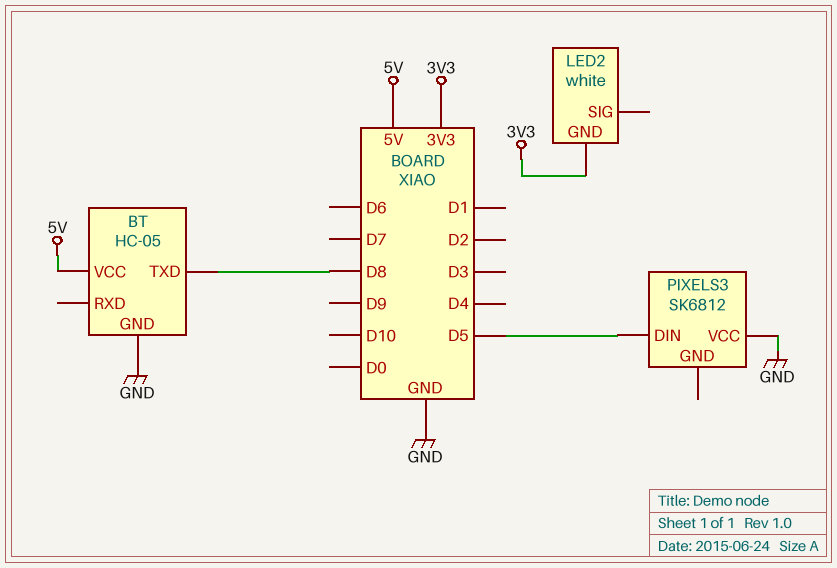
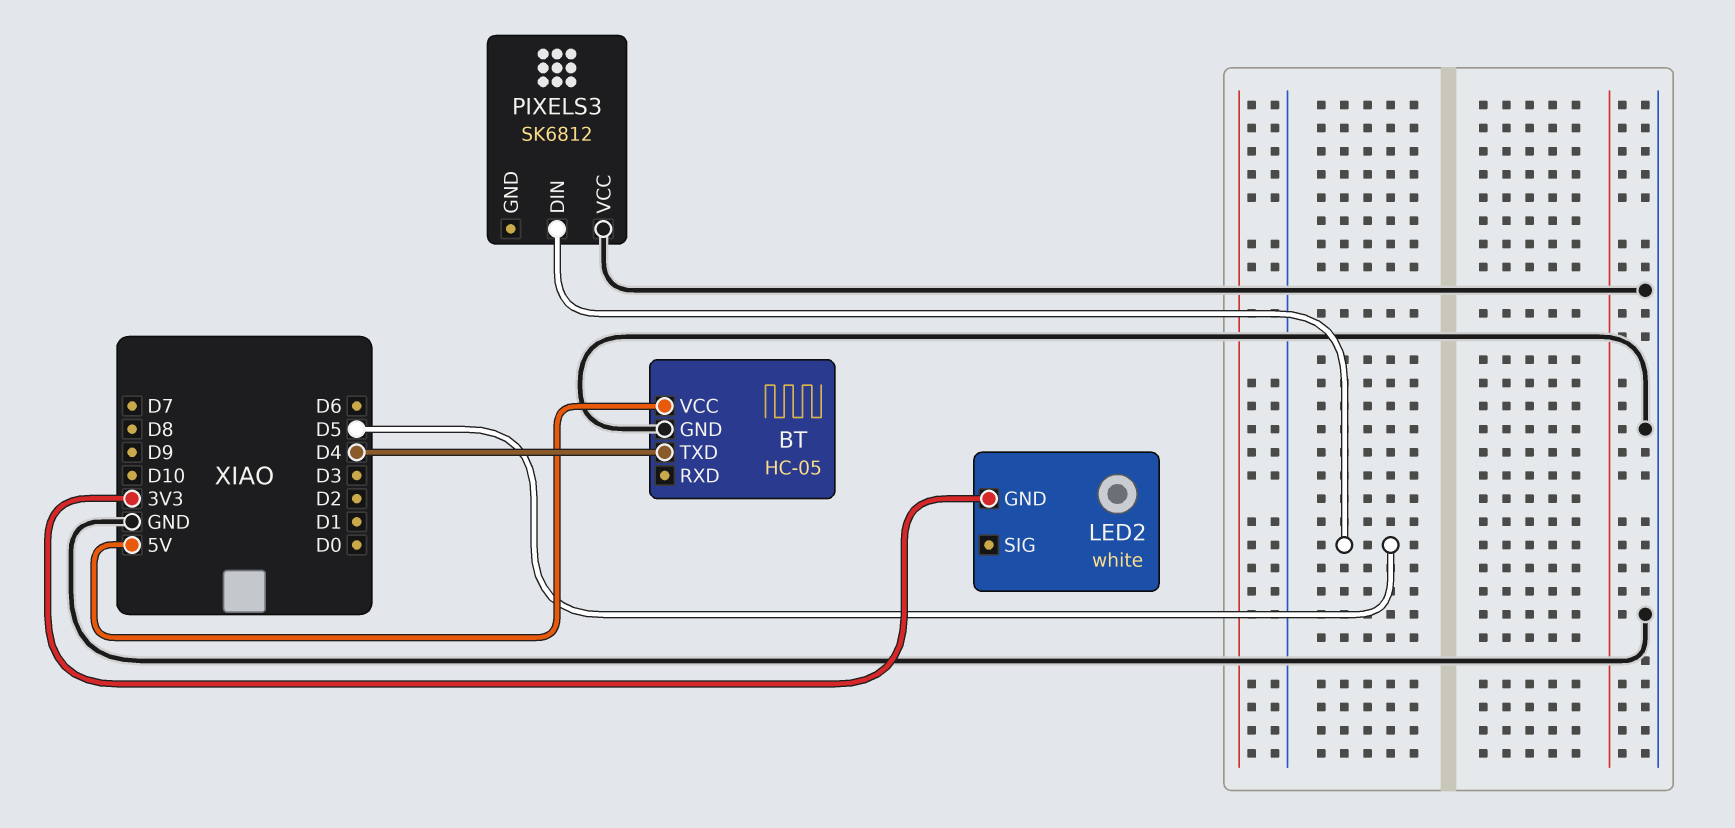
BT pin TXD: D8 -> D4

